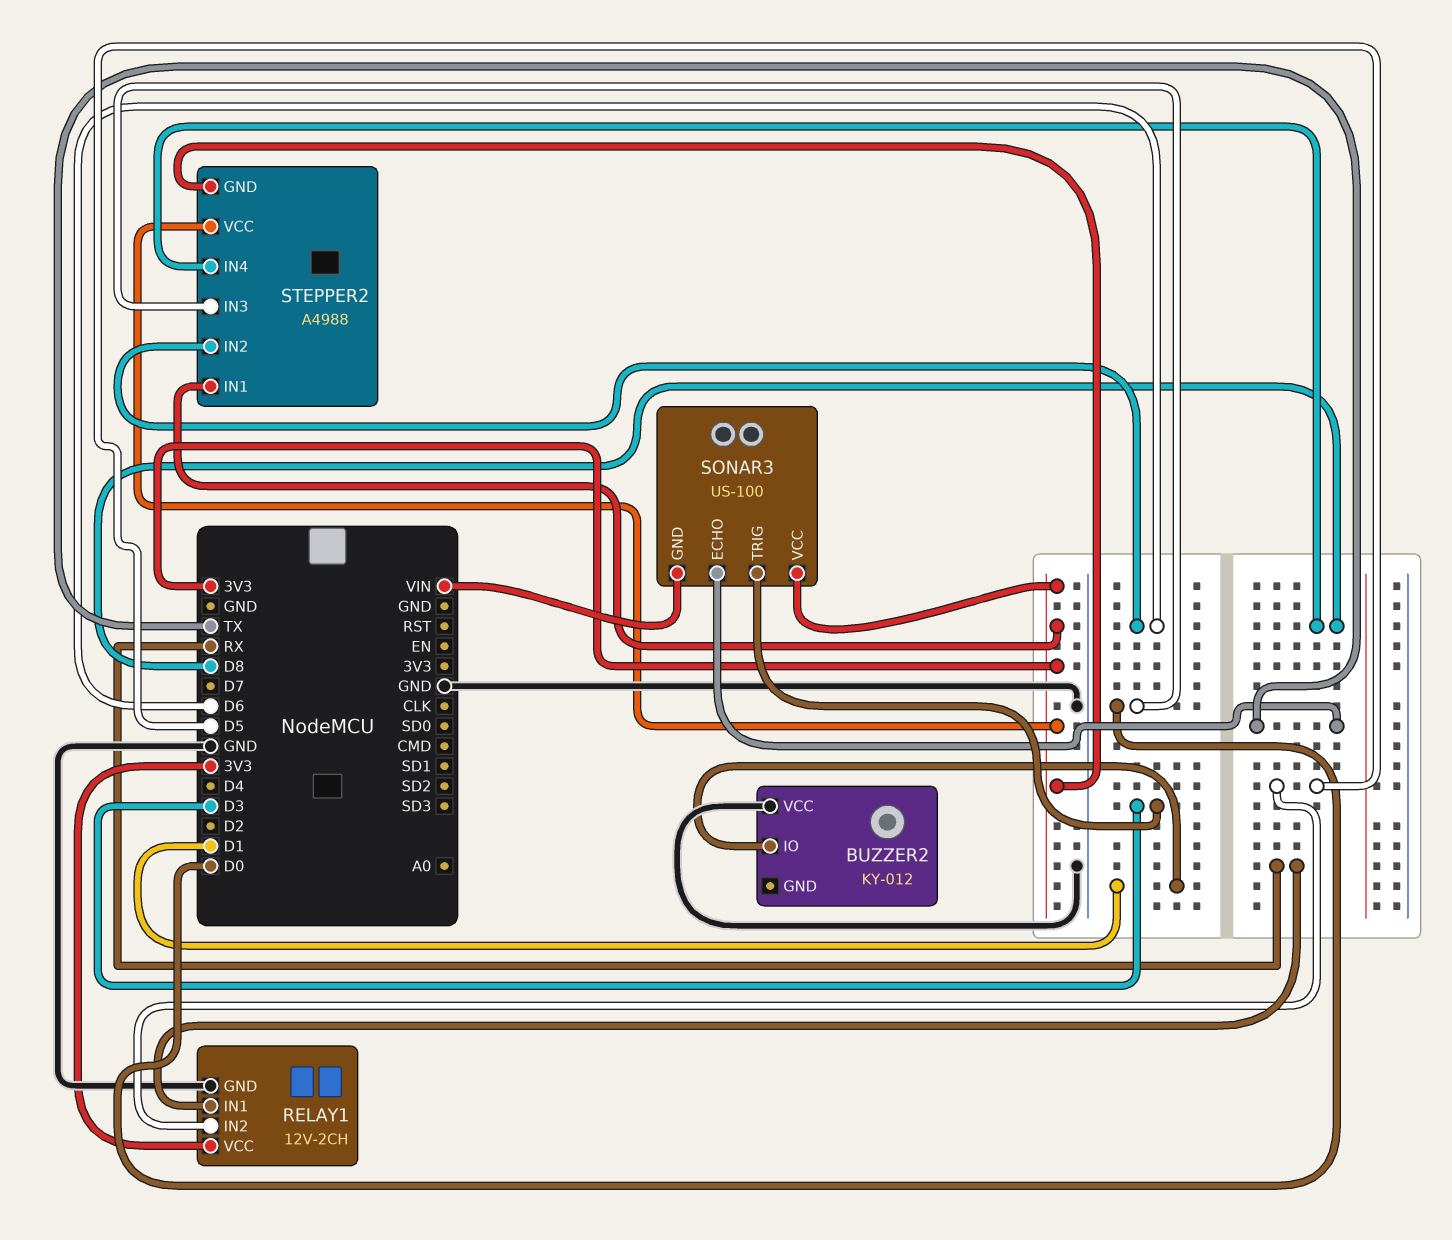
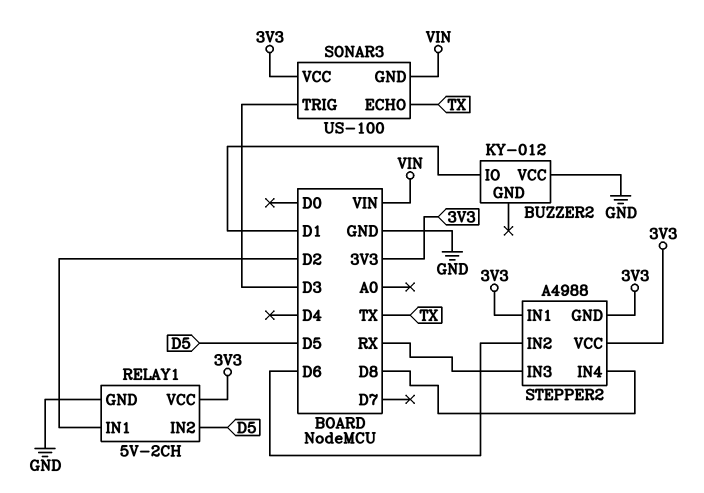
RELAY1: 12V-2CH -> 5V-2CH
RELAY1 pin IN1: RX -> D2
STEPPER2 pin IN3: D0 -> RX

